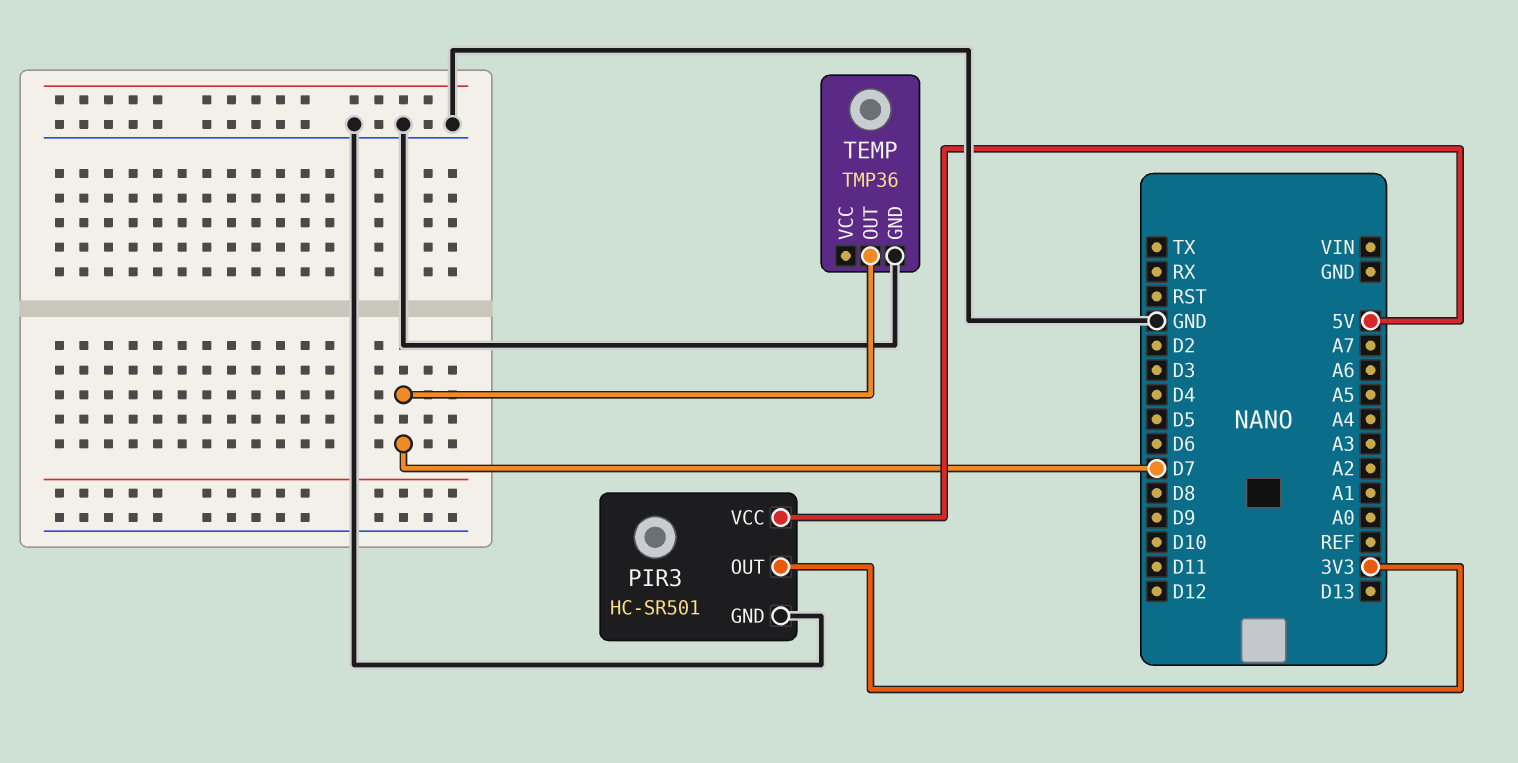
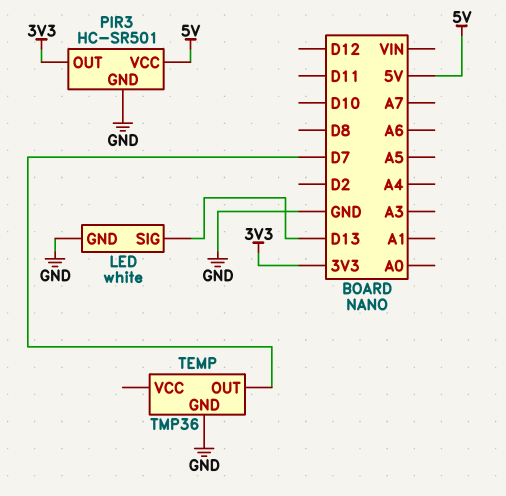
LED: none -> white
LED pin GND: none -> GND
LED pin SIG: none -> D13

